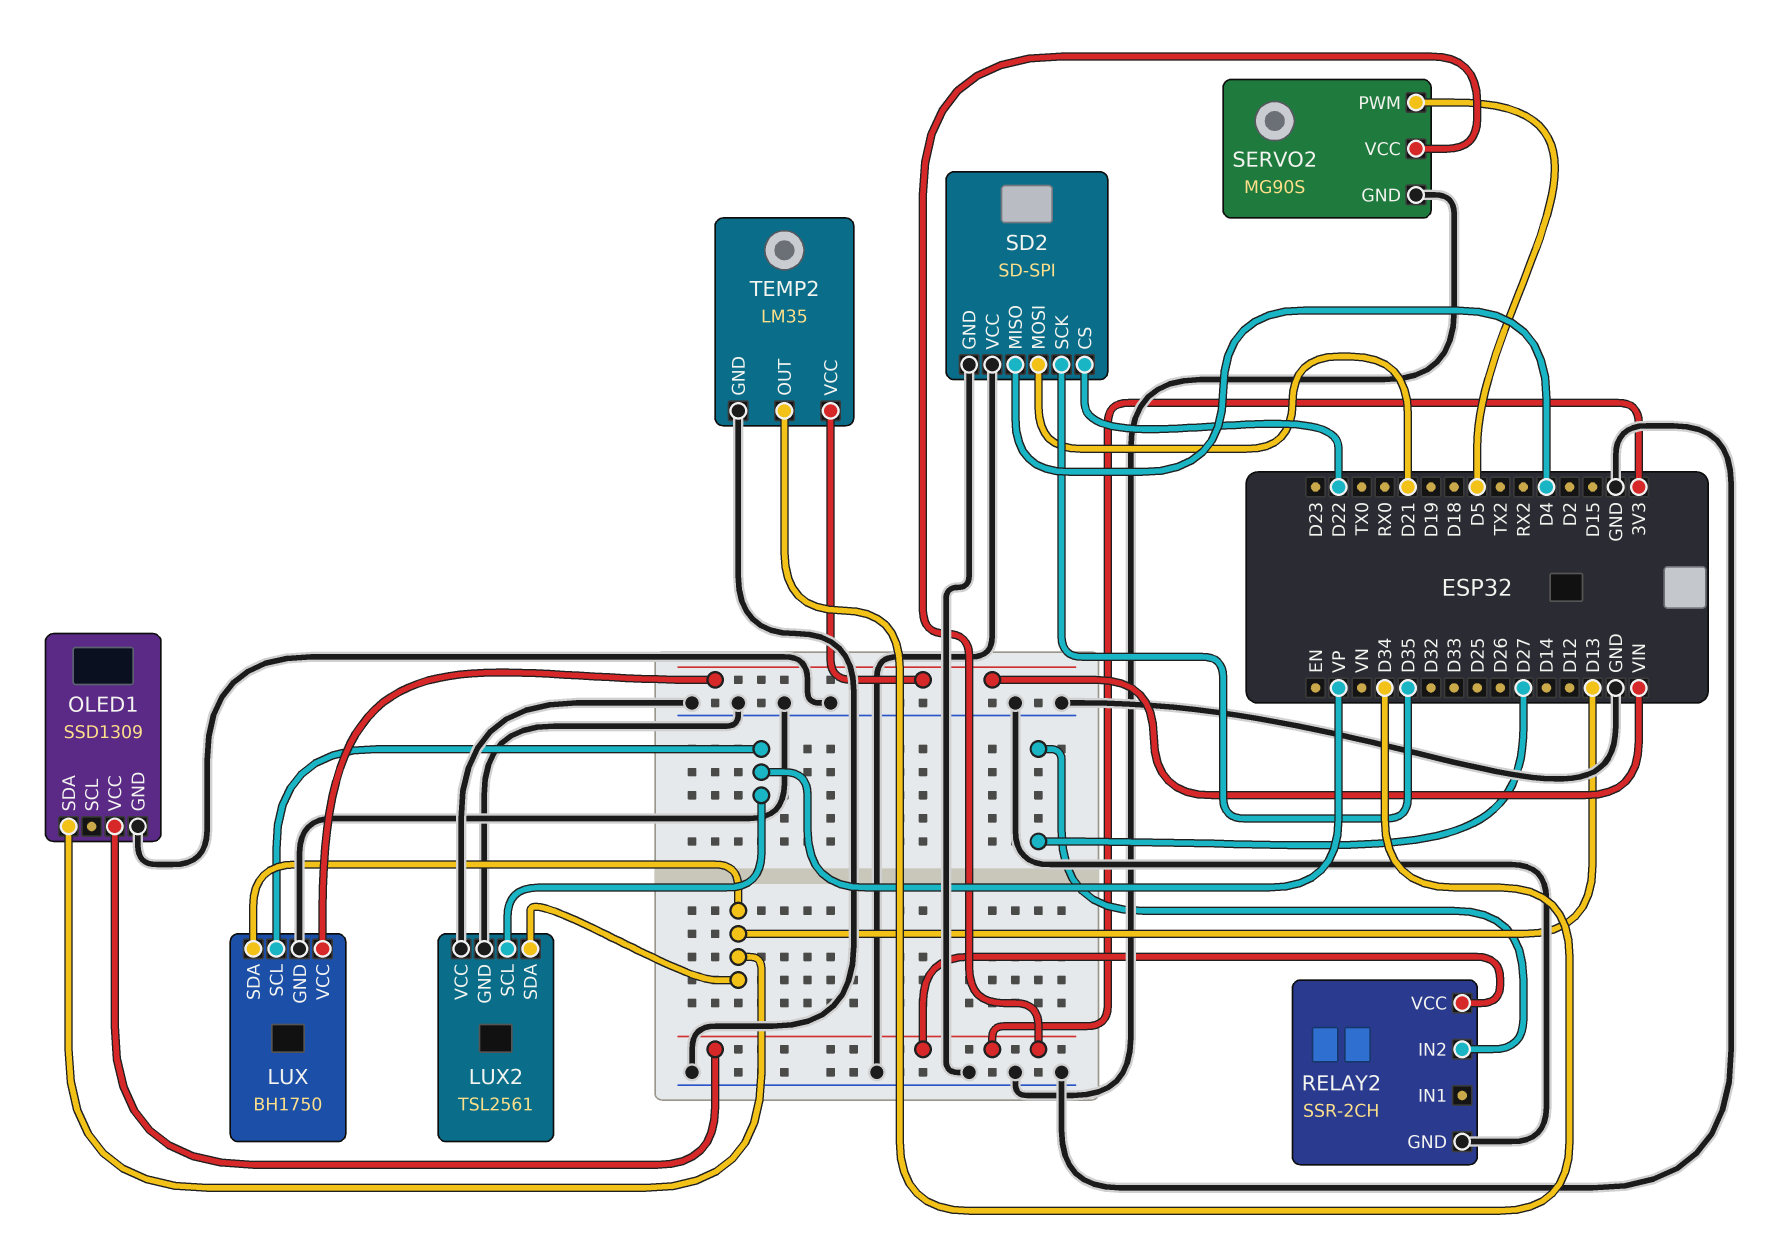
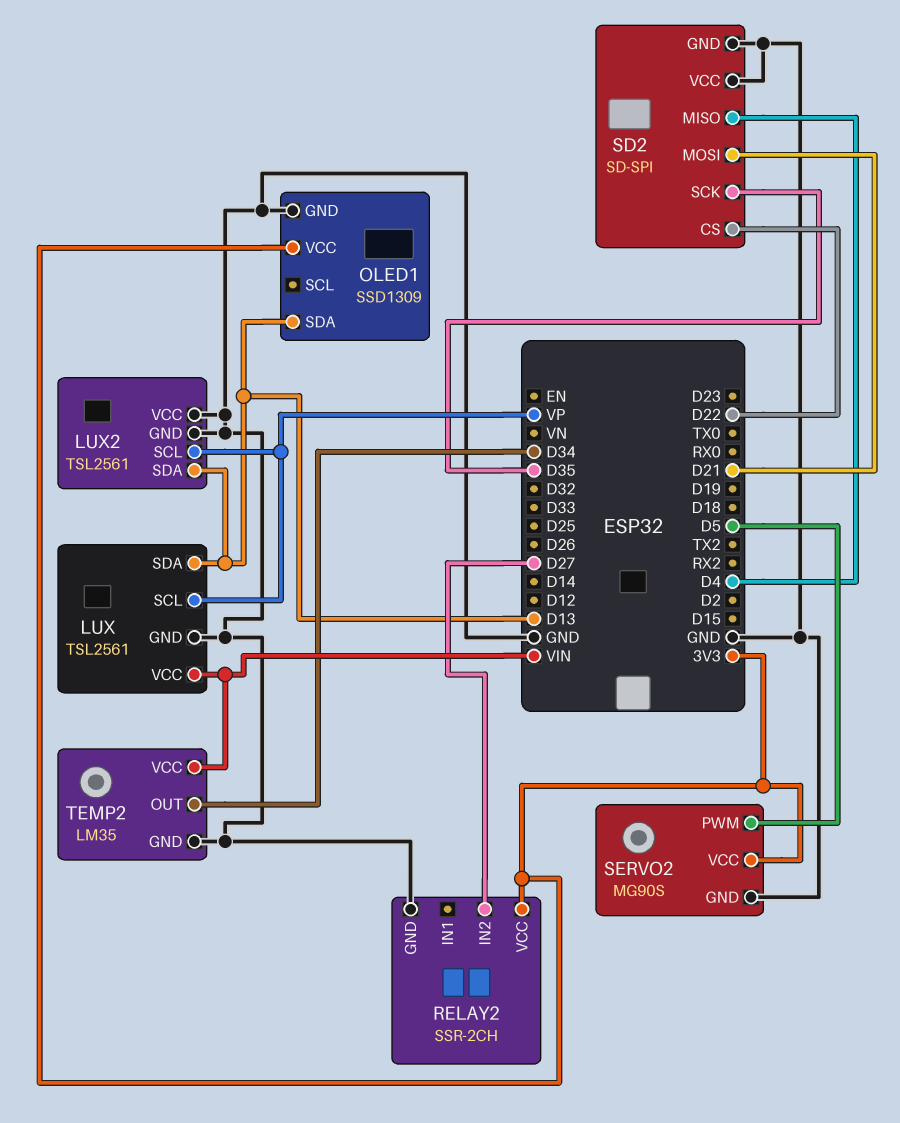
LUX: BH1750 -> TSL2561

